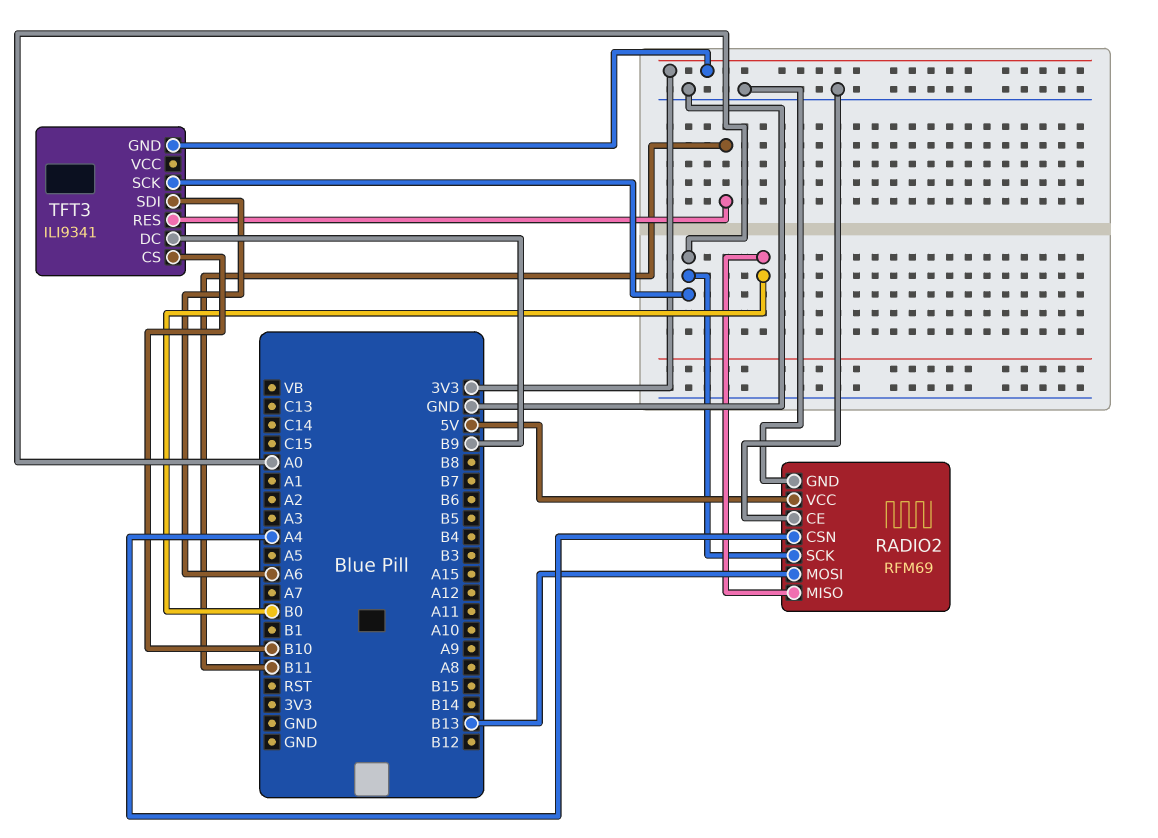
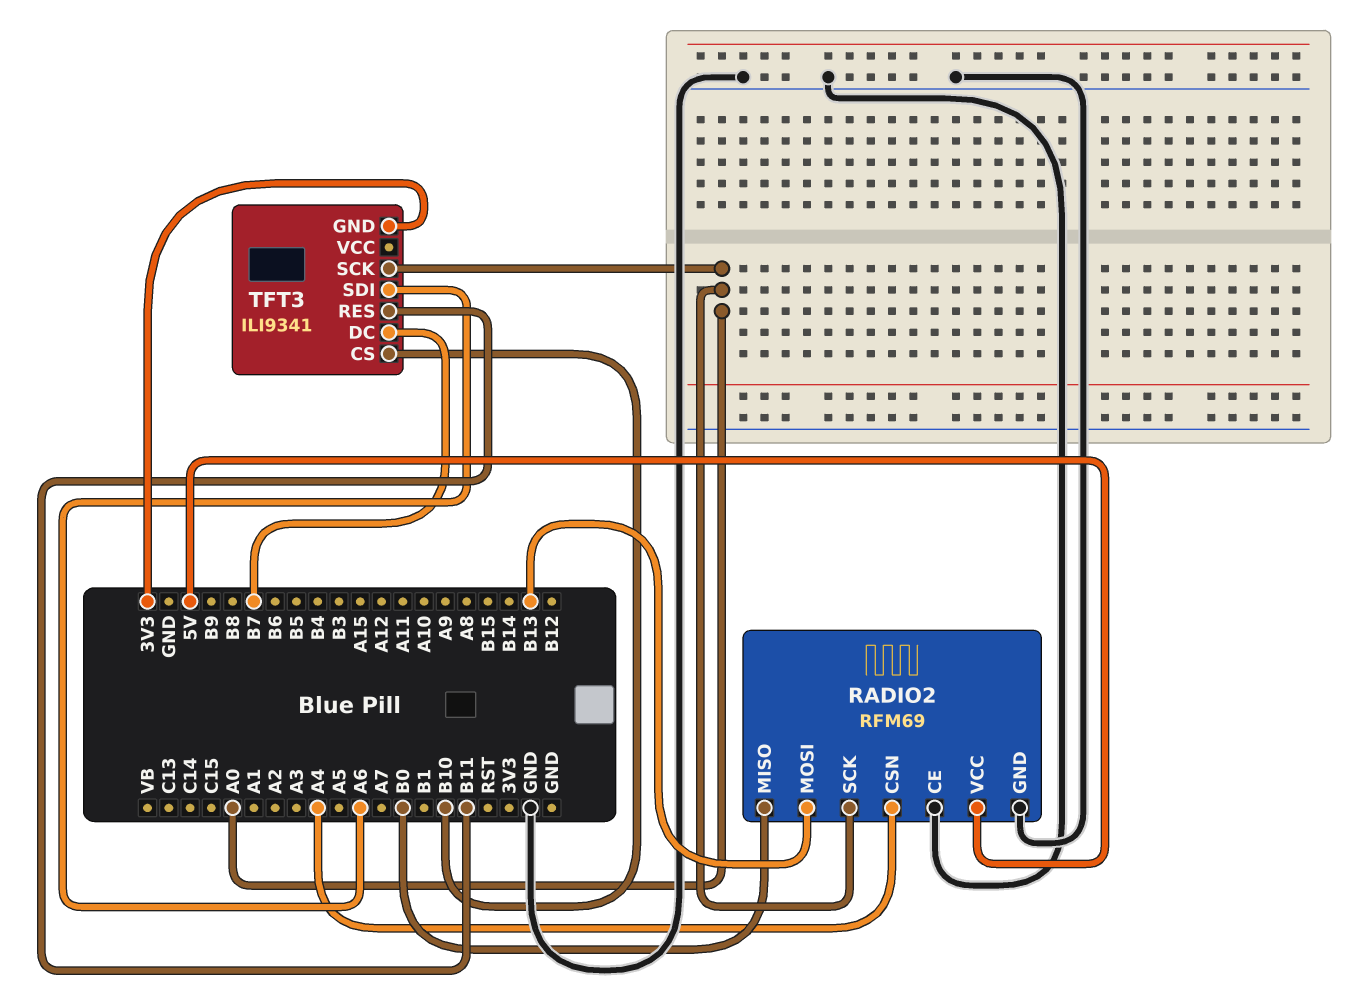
TFT3 pin DC: B9 -> B7

